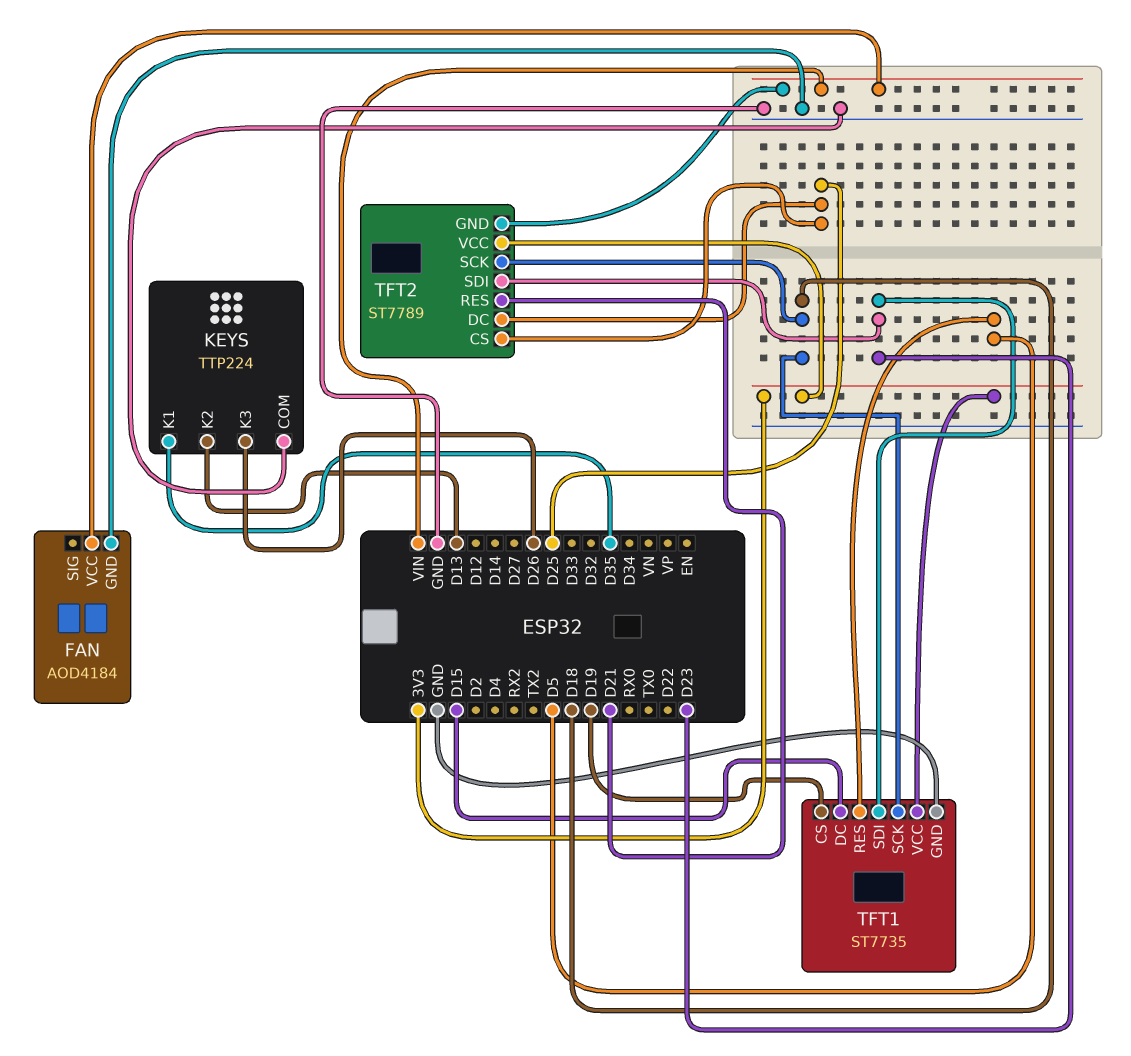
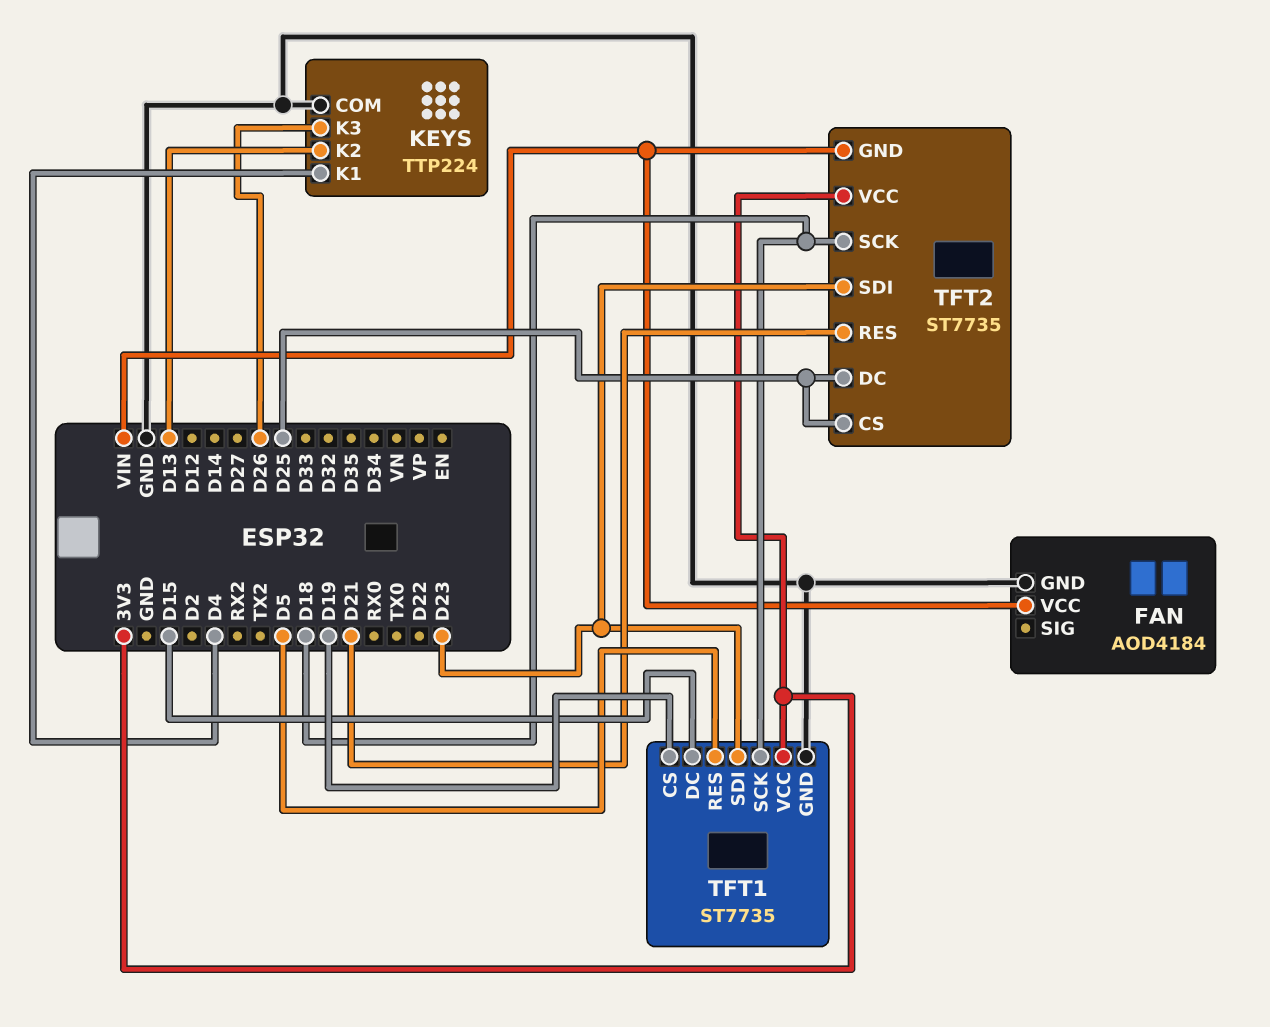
KEYS pin K1: D35 -> D4
TFT2: ST7789 -> ST7735

